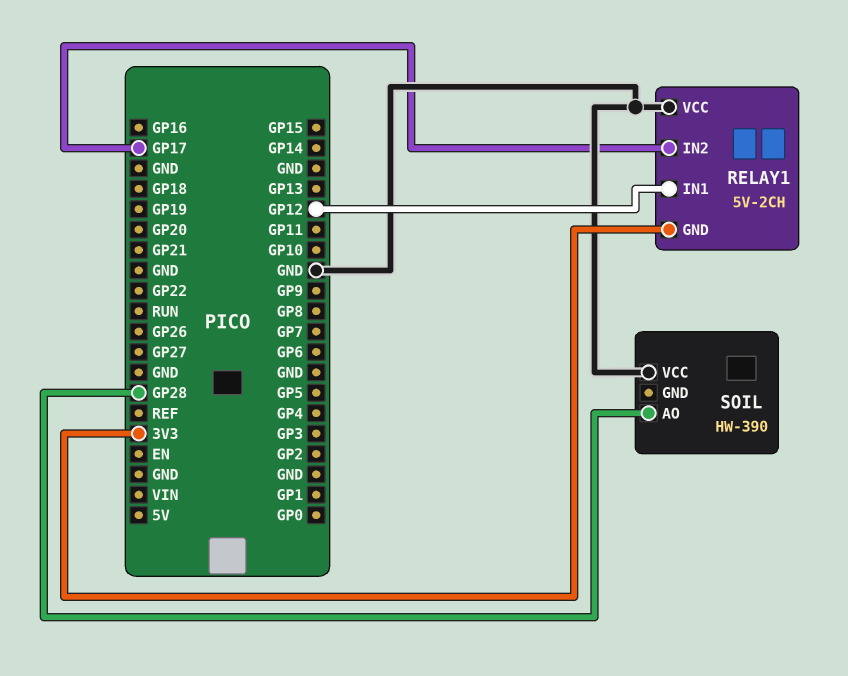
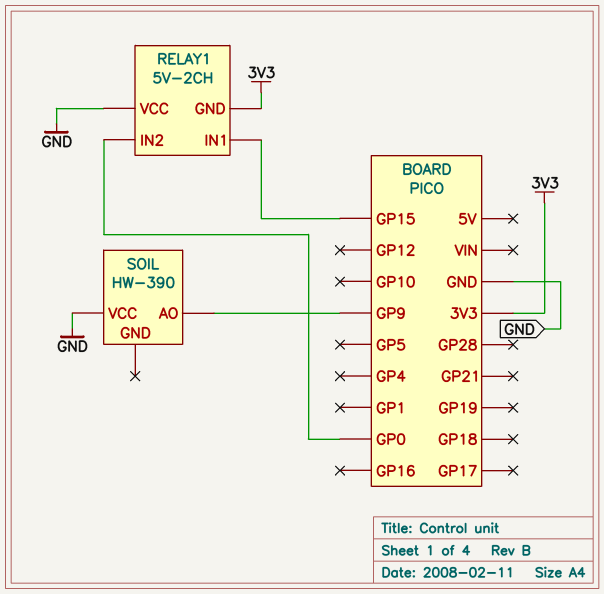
RELAY1 pin IN1: GP12 -> GP15
RELAY1 pin IN2: GP17 -> GP0
SOIL pin AO: GP28 -> GP9

